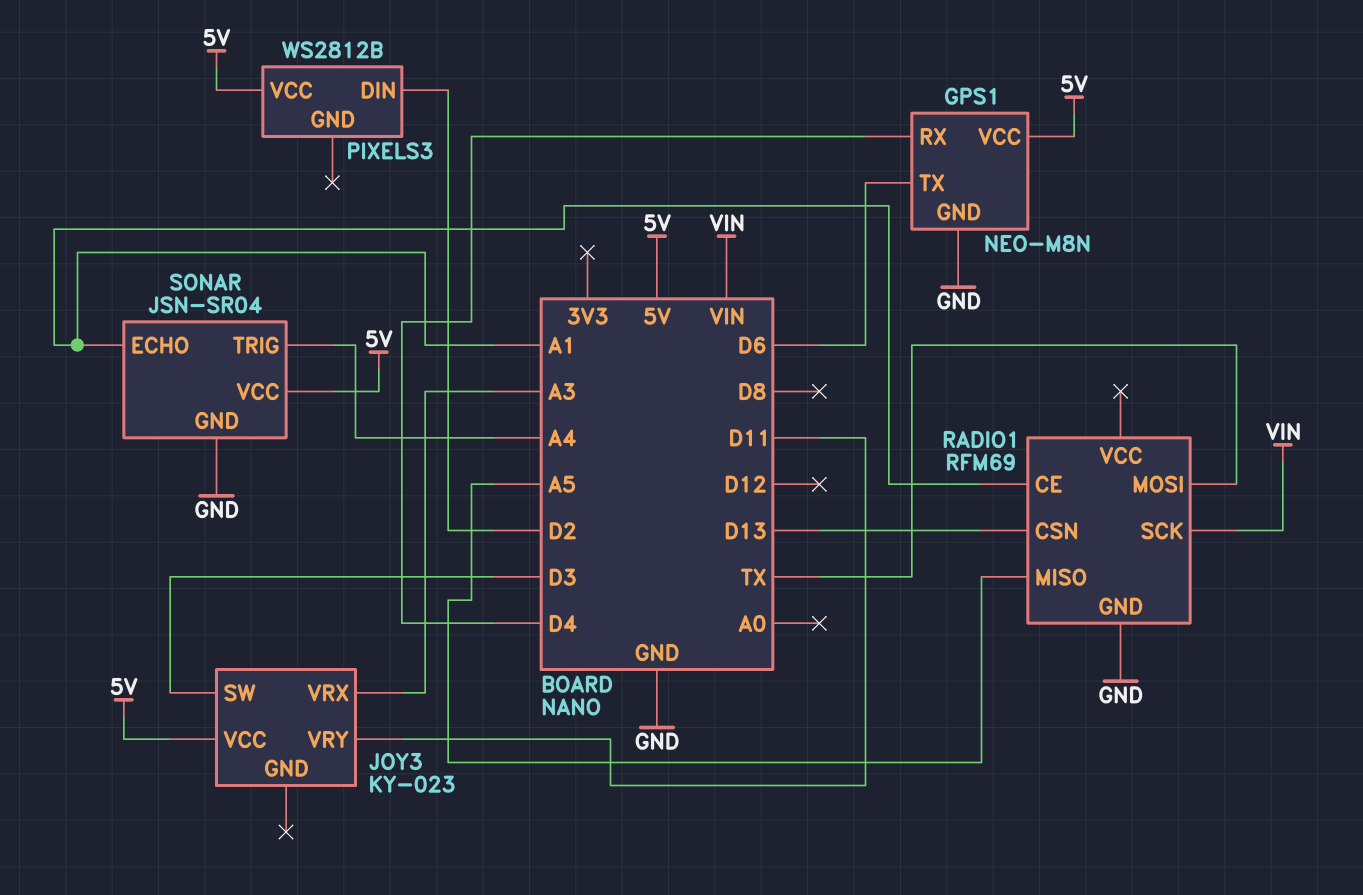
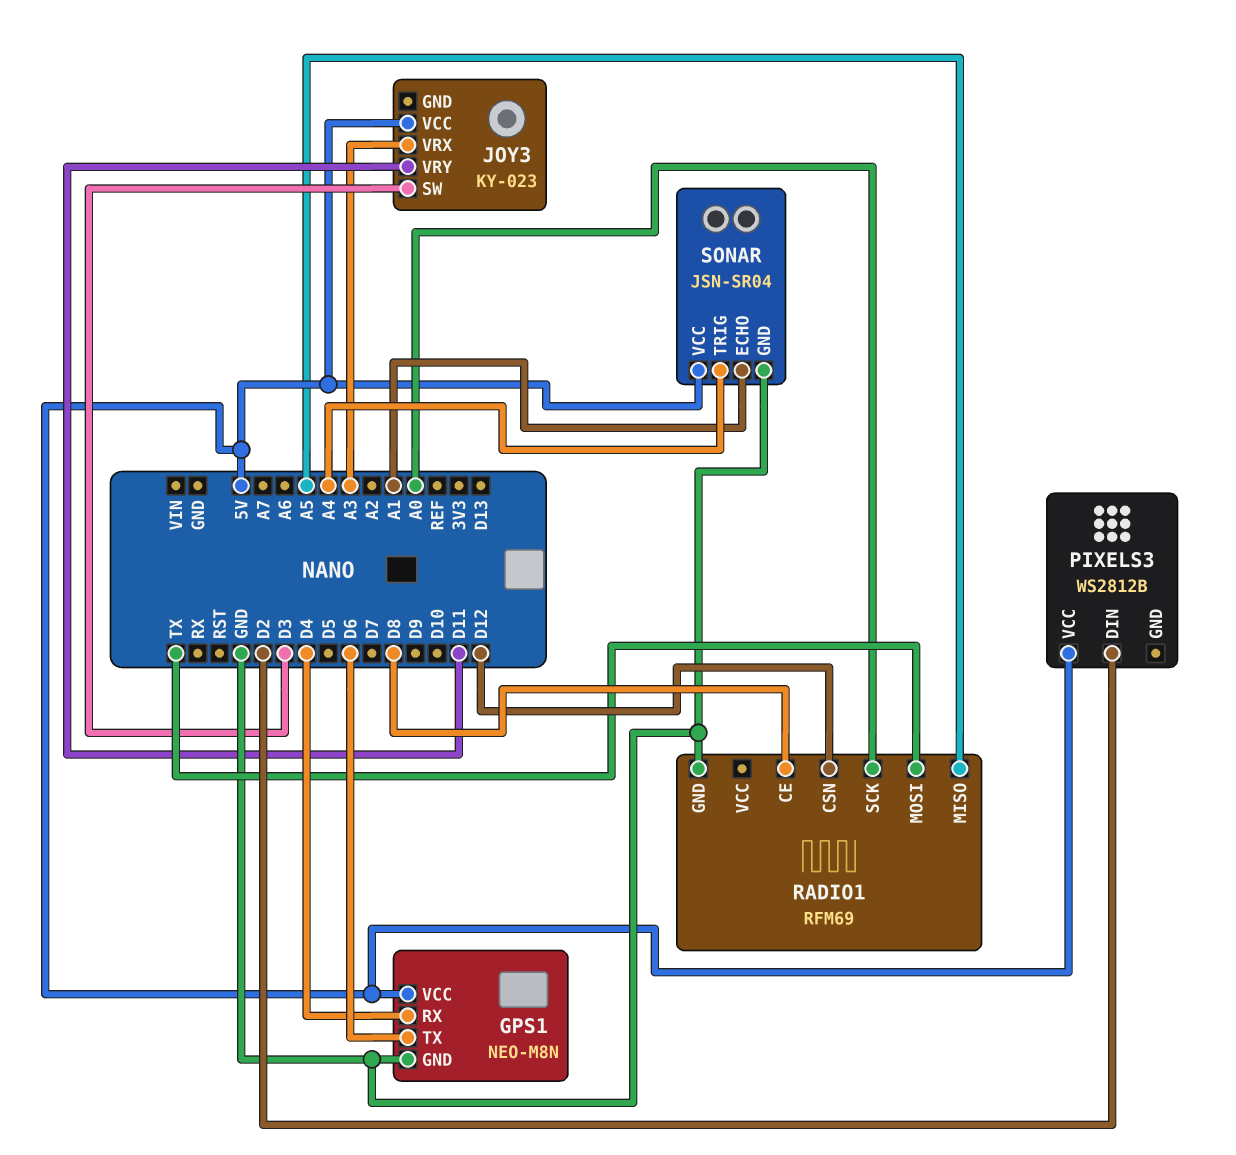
RADIO1 pin CE: A1 -> D8
RADIO1 pin CSN: D13 -> D12
RADIO1 pin SCK: VIN -> A0

